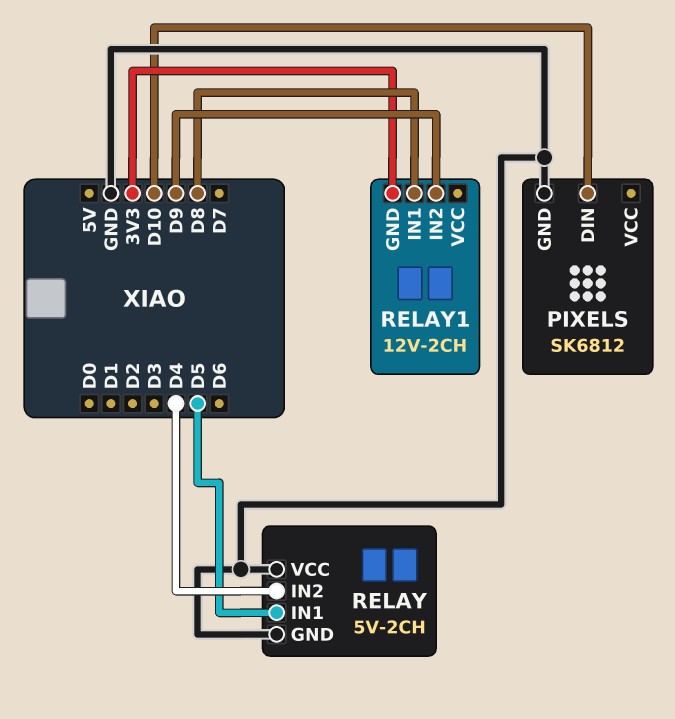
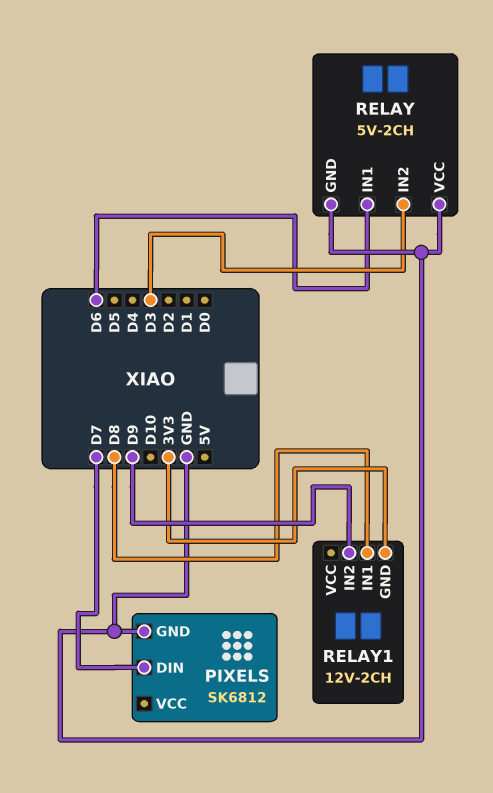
PIXELS pin DIN: D10 -> D7
RELAY pin IN1: D5 -> D6
RELAY pin IN2: D4 -> D3

